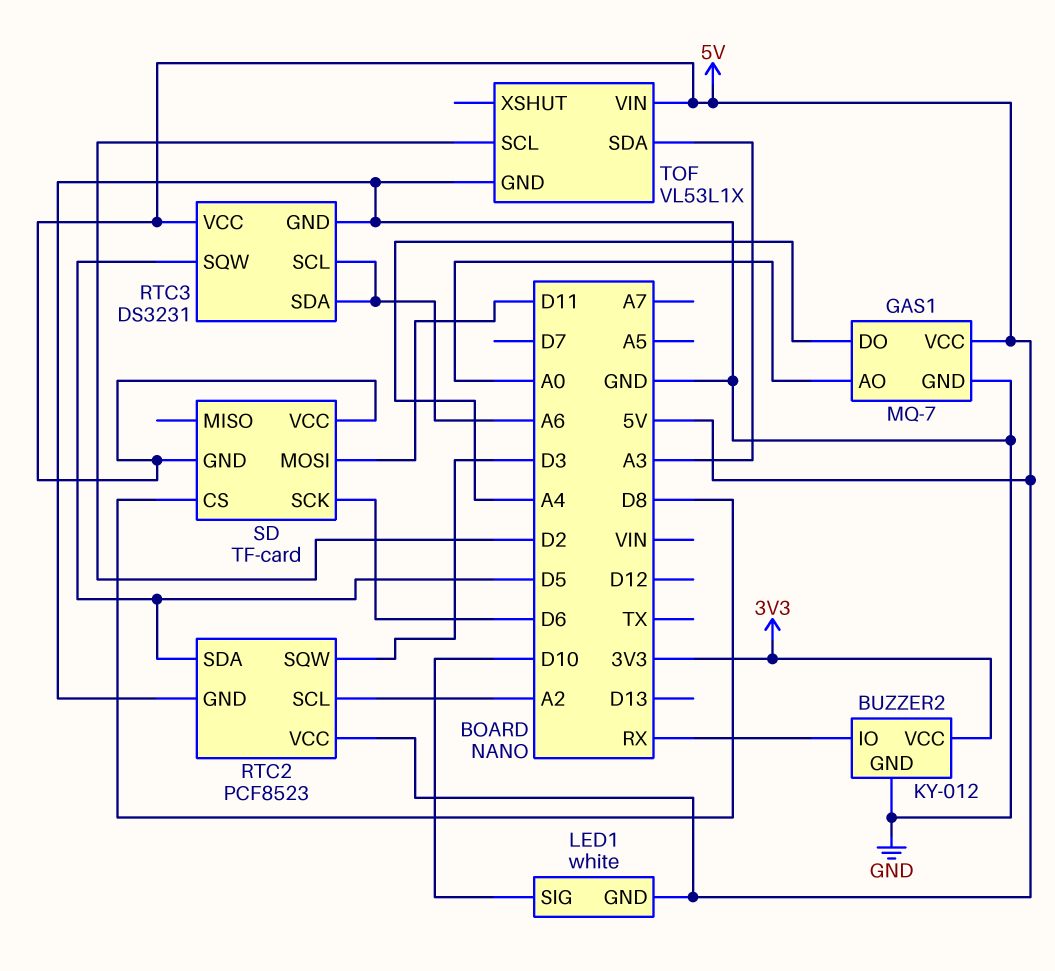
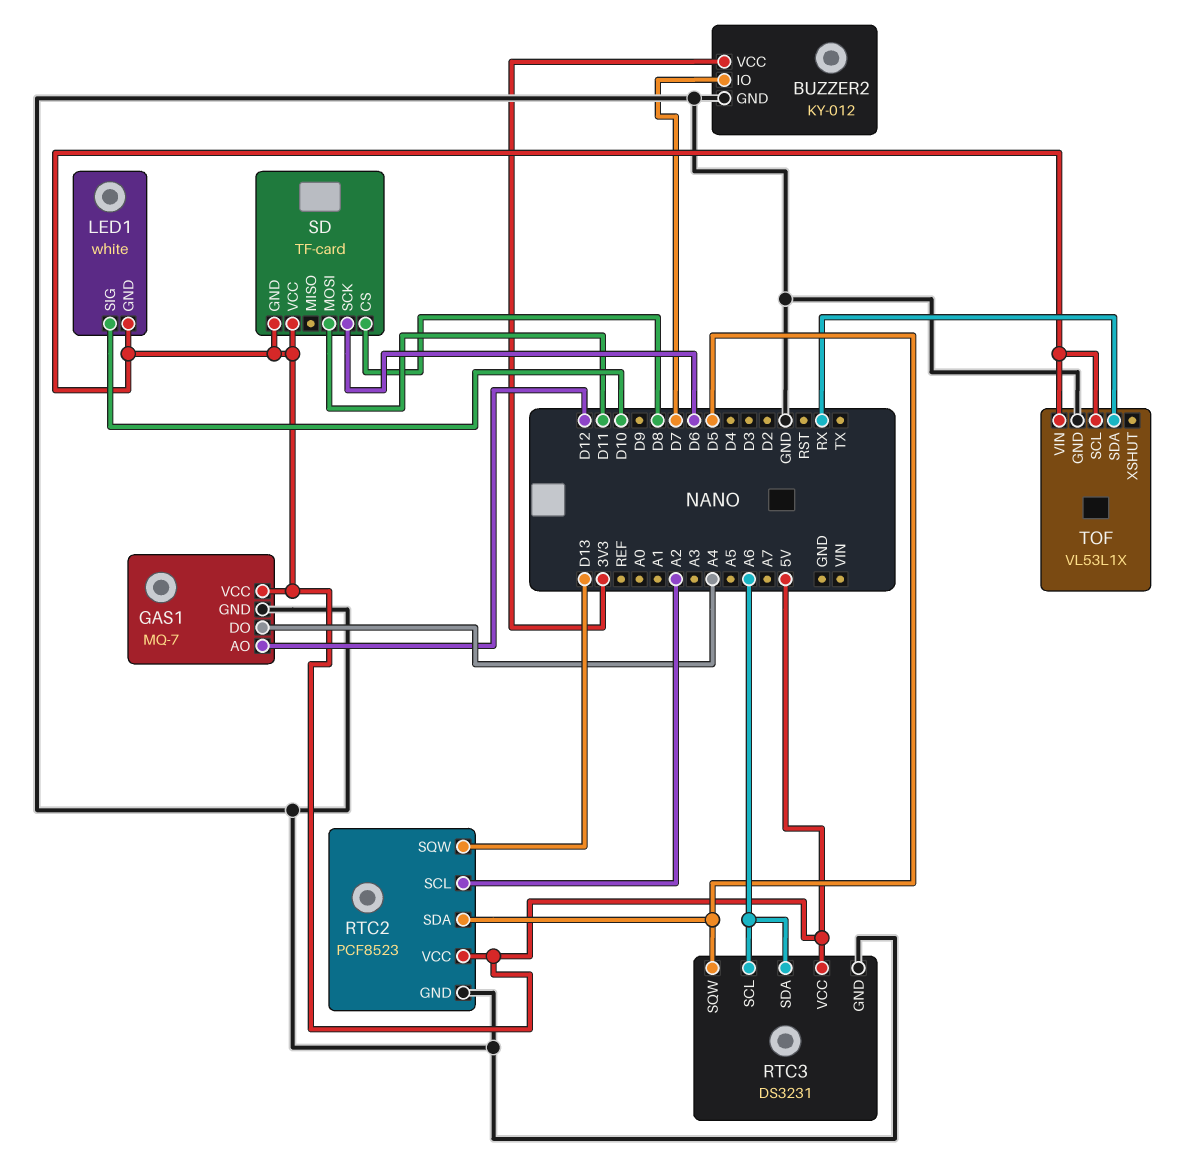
BUZZER2 pin IO: RX -> D7
GAS1 pin AO: A0 -> D12
RTC2 pin SQW: D3 -> D13
TOF pin SCL: D2 -> 5V
TOF pin SDA: A3 -> RX

